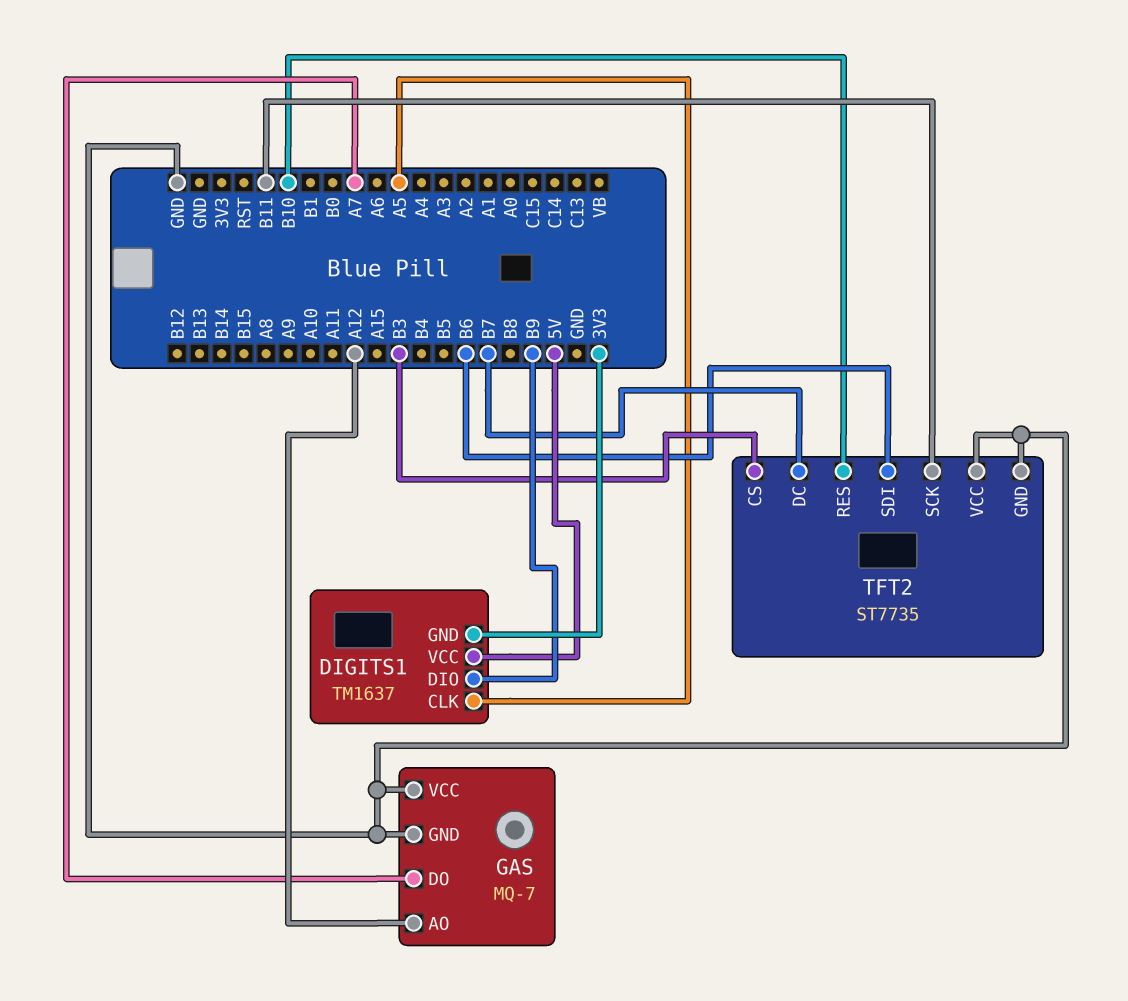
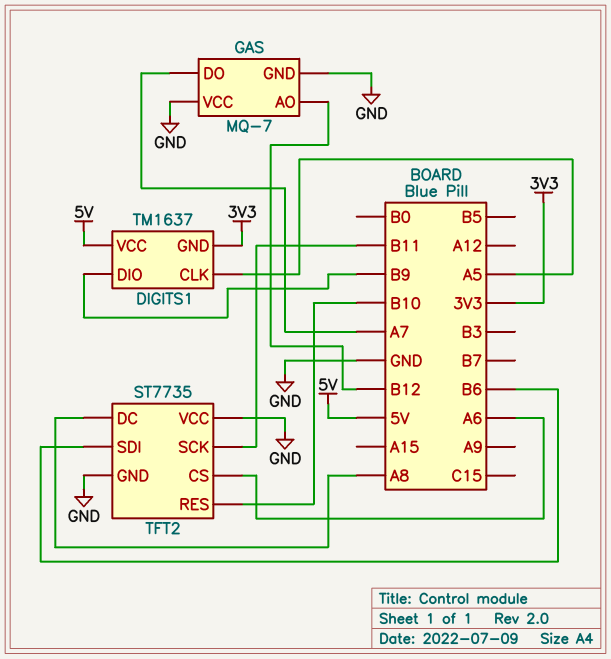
GAS pin AO: A12 -> B12
TFT2 pin CS: B3 -> A6
TFT2 pin DC: B7 -> A8

